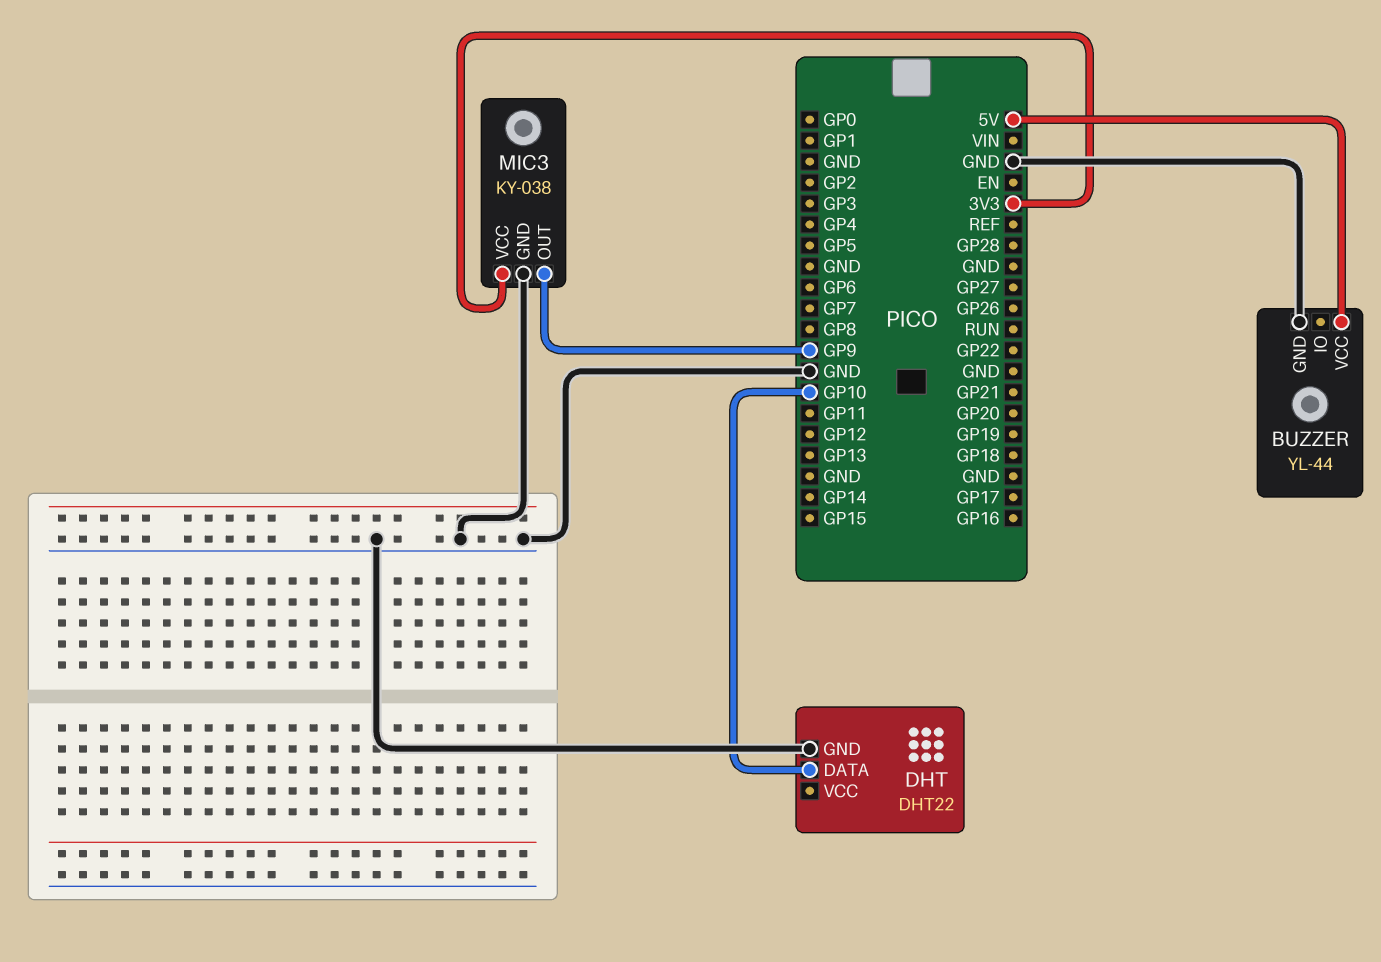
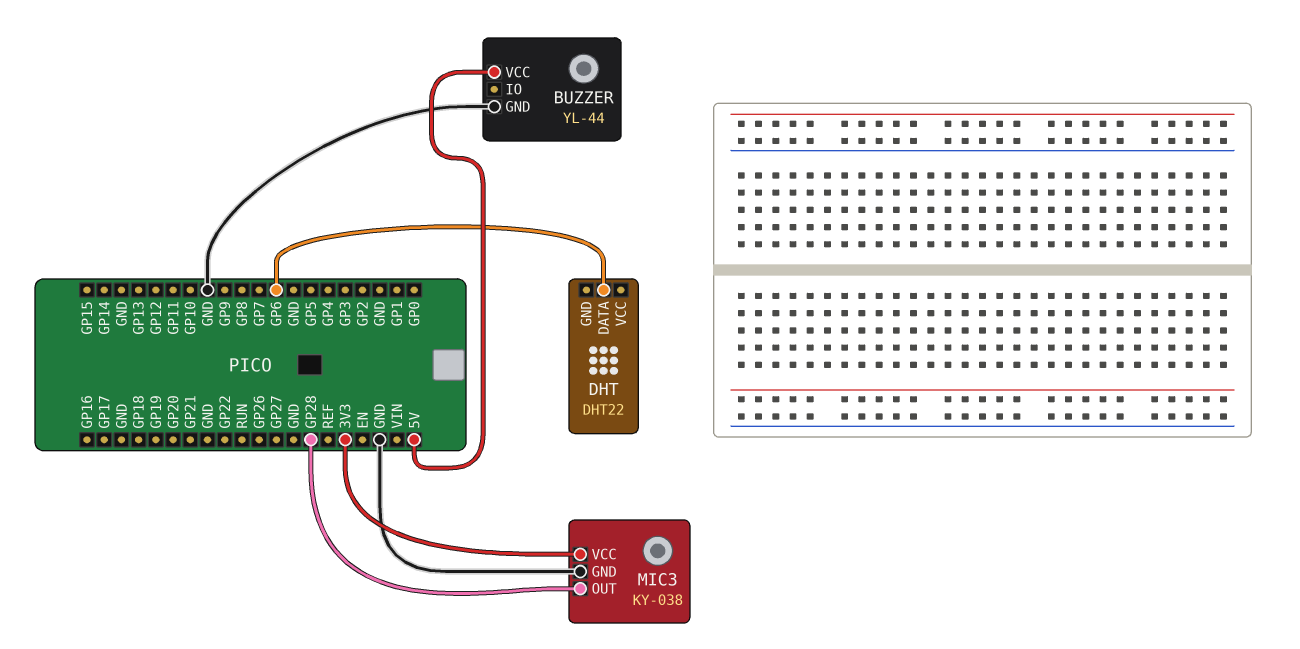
DHT pin DATA: GP10 -> GP6
DHT pin GND: GND -> none
MIC3 pin OUT: GP9 -> GP28

